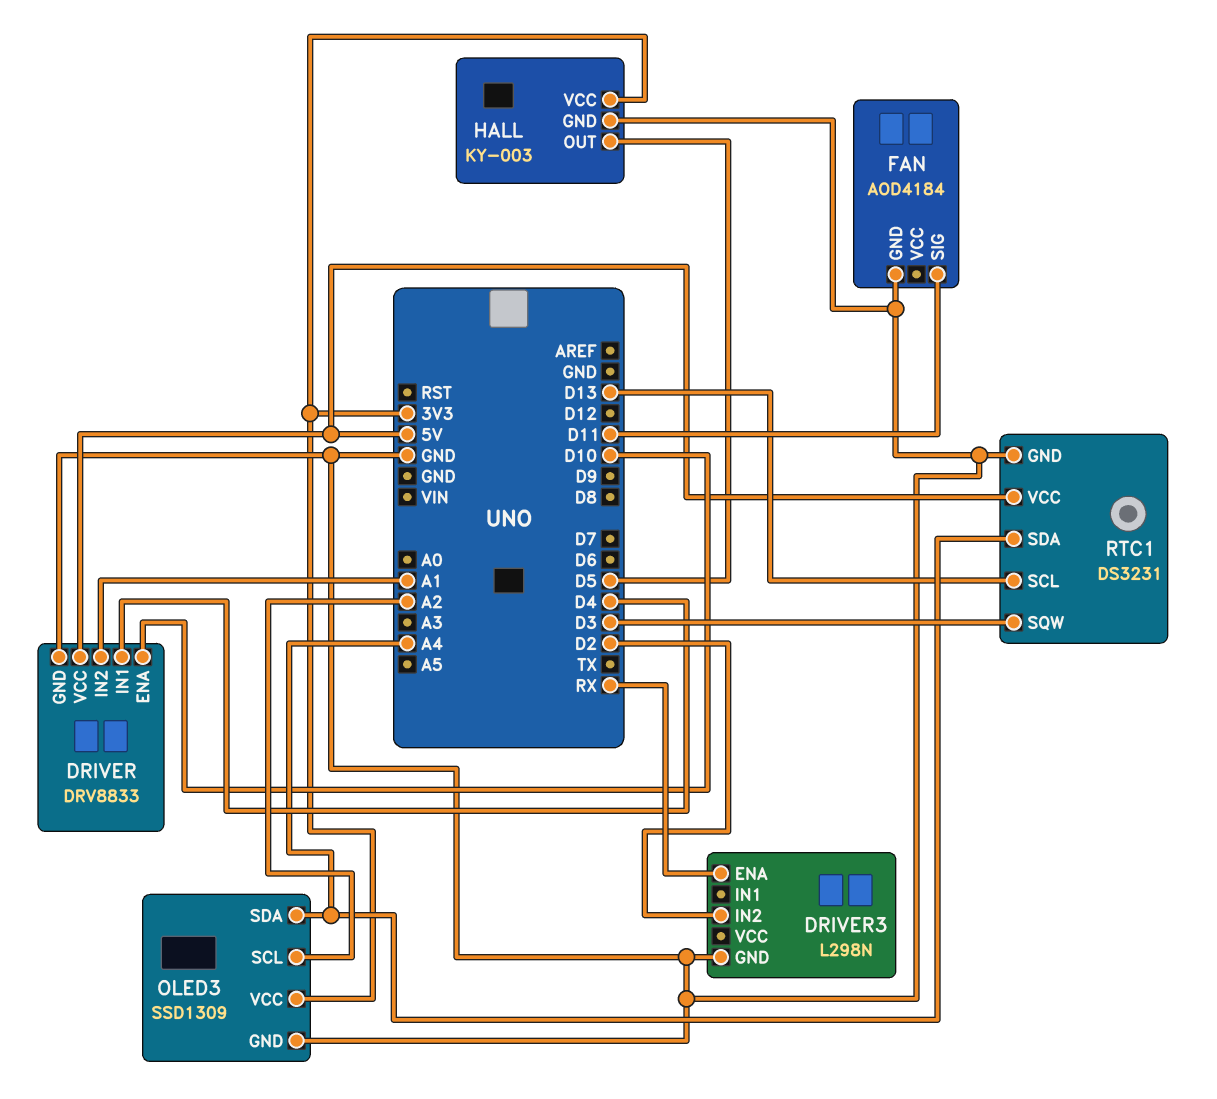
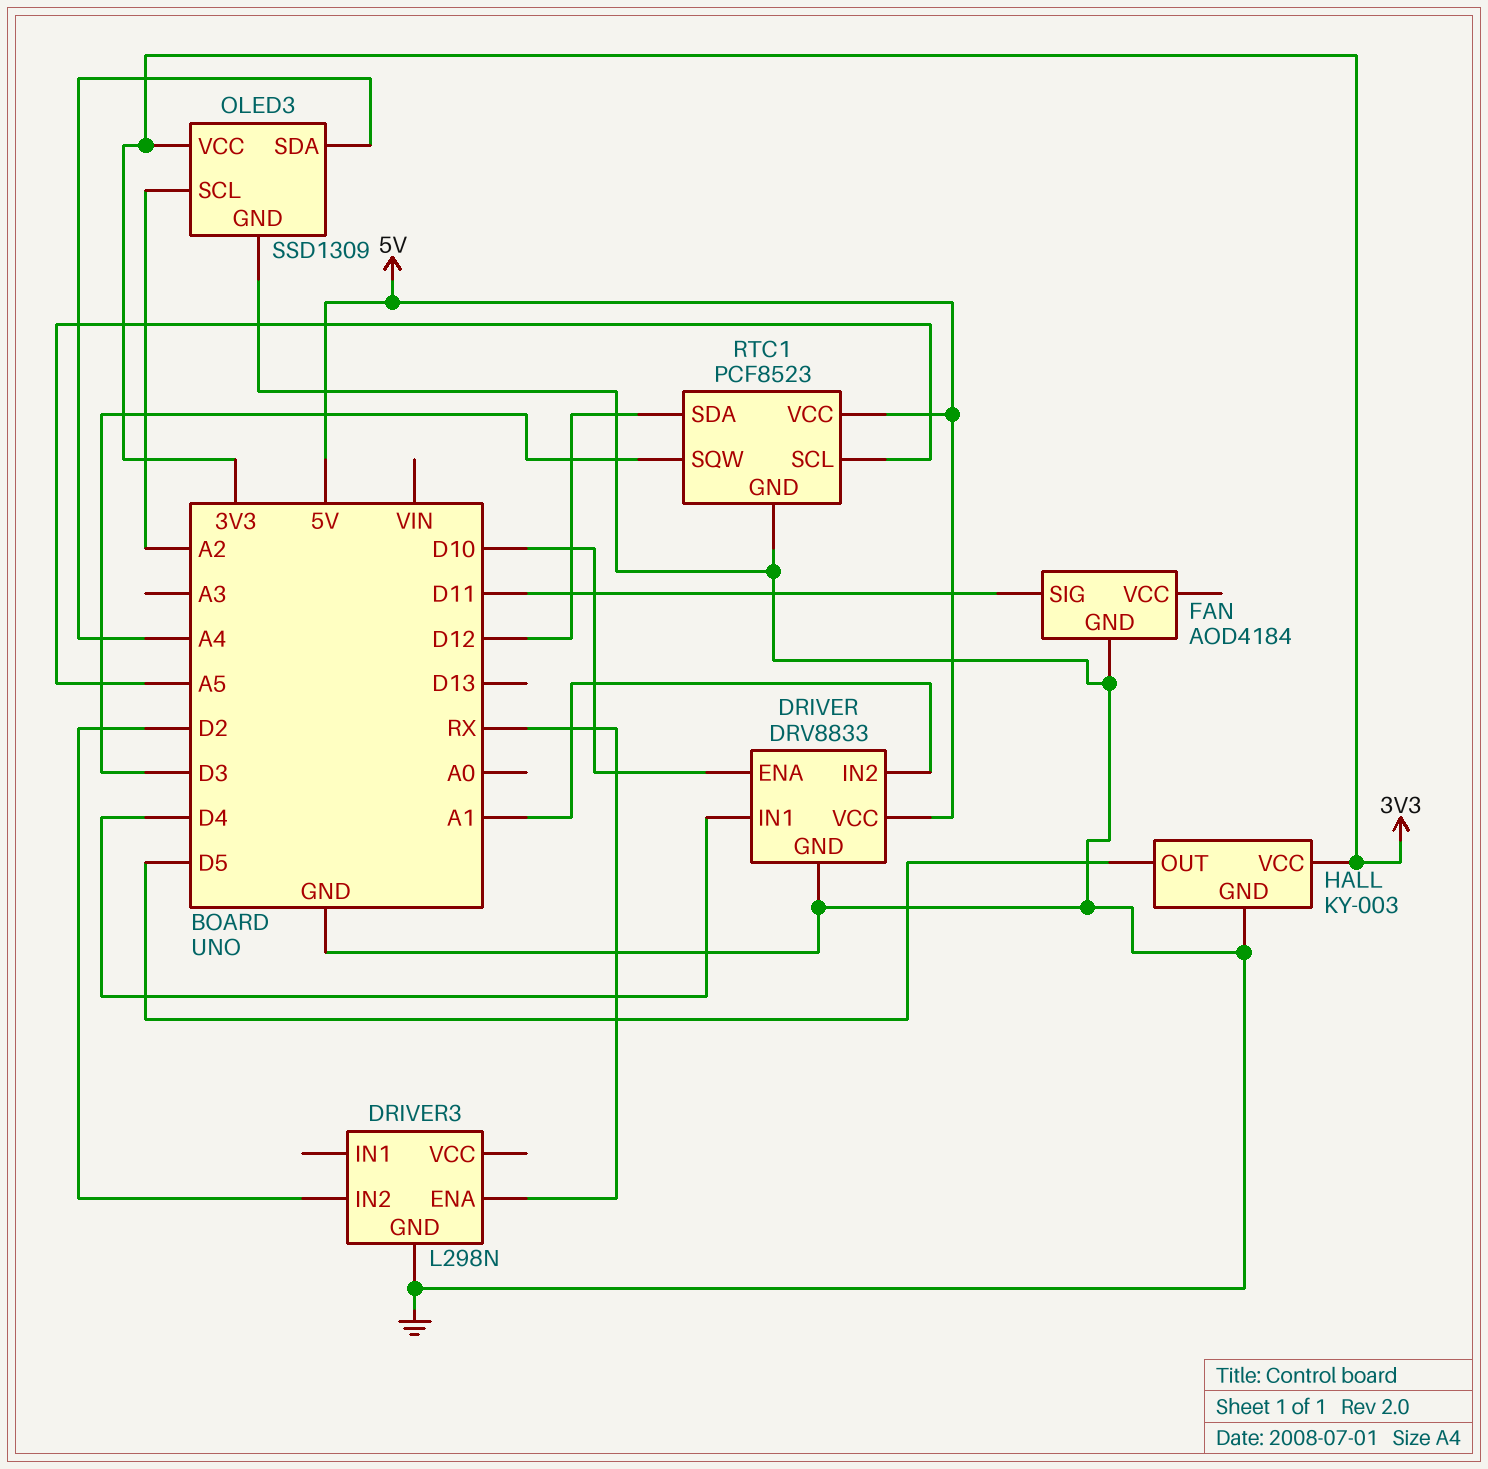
RTC1: DS3231 -> PCF8523
RTC1 pin SCL: D13 -> A5
RTC1 pin SDA: A4 -> D12

